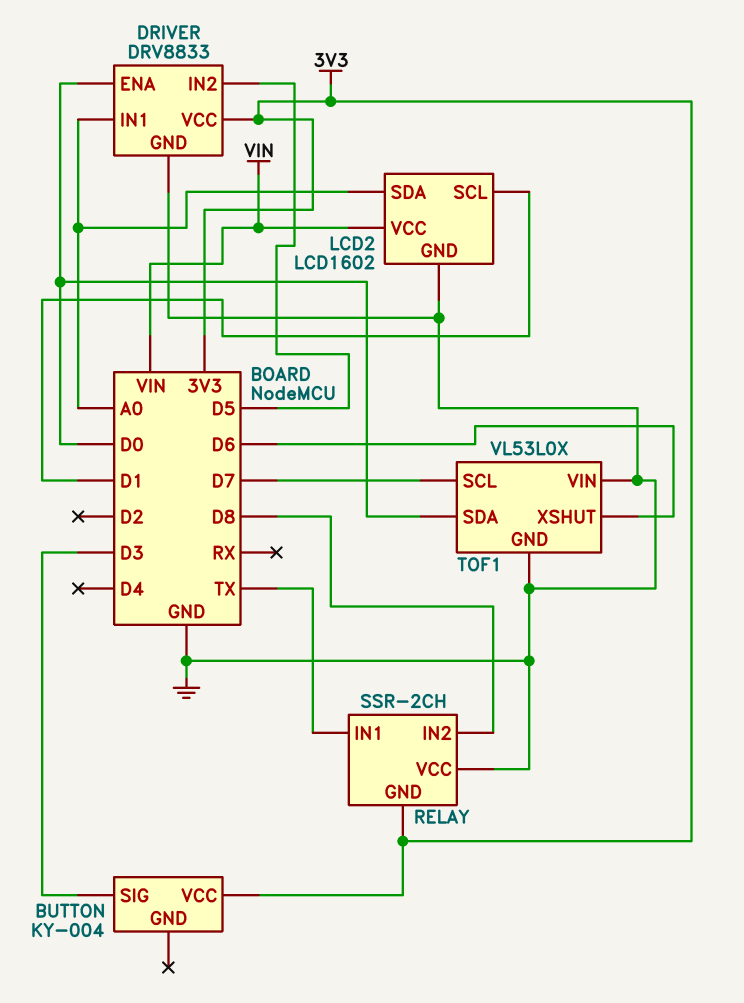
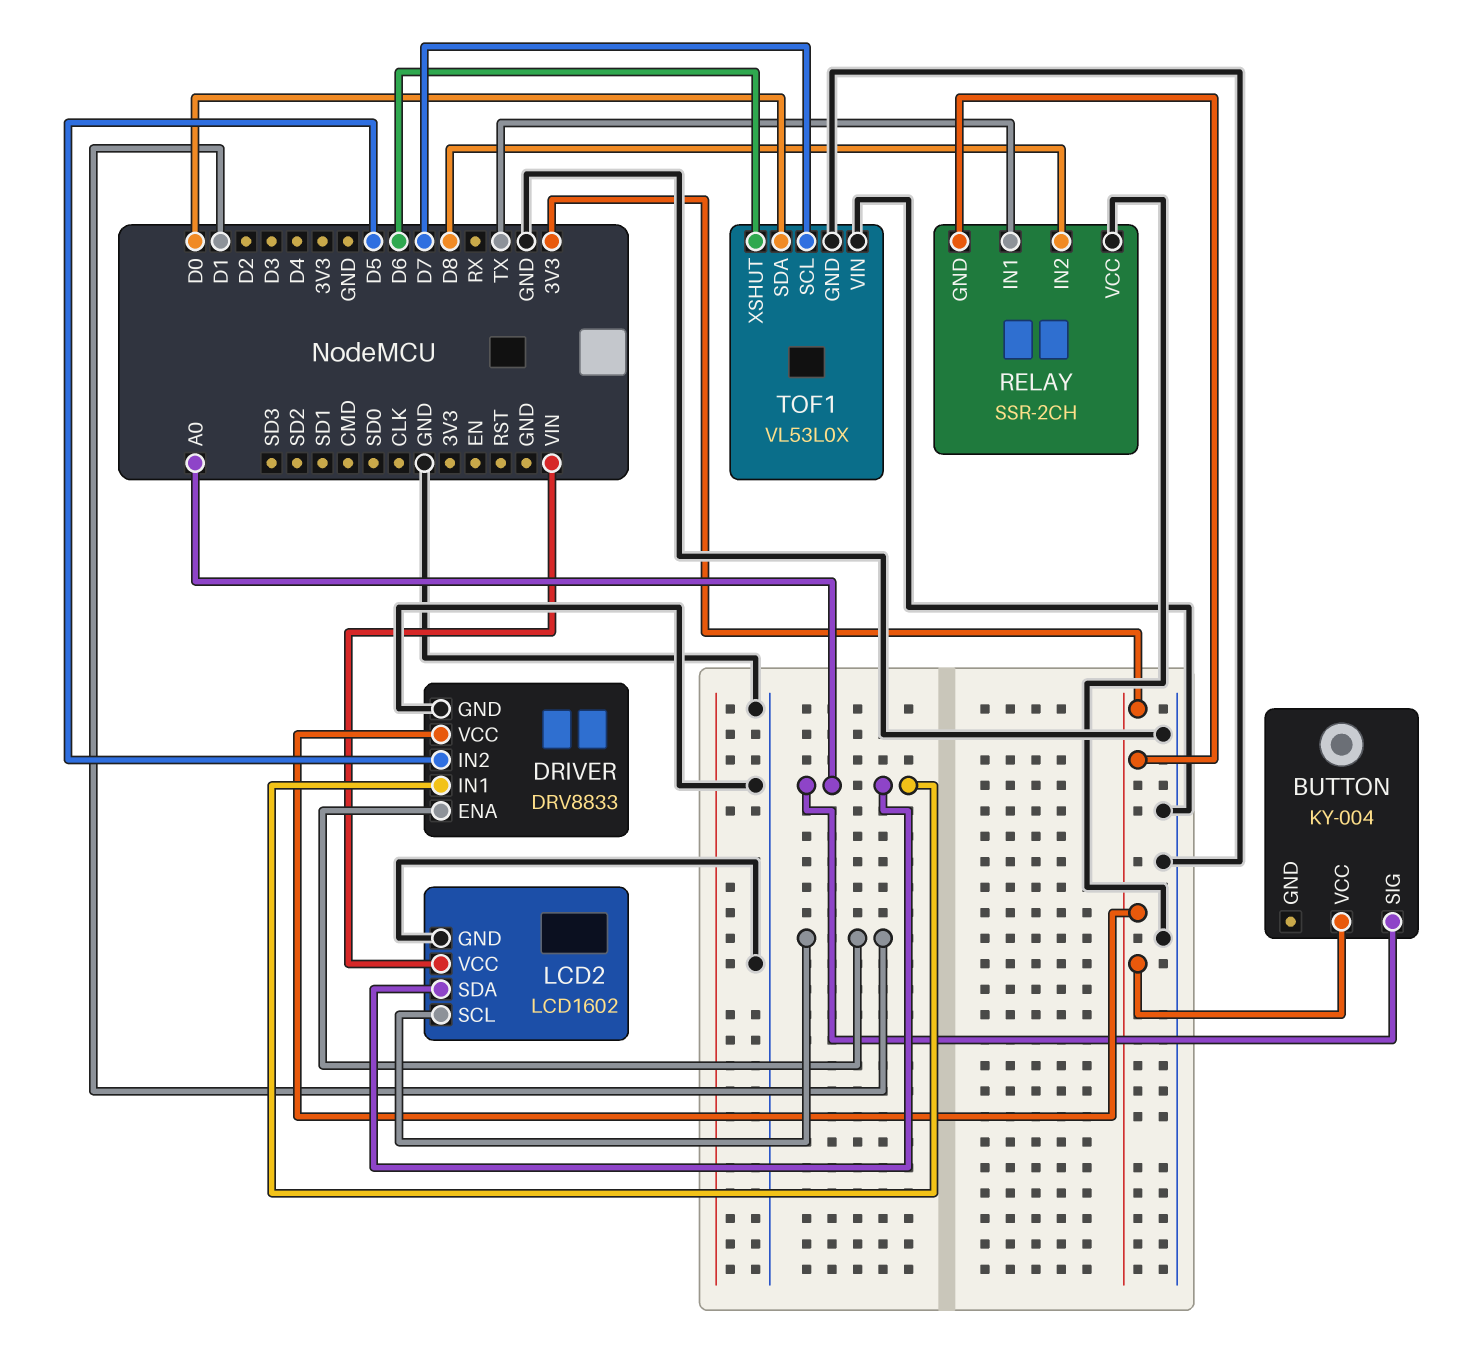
BUTTON pin SIG: D3 -> A0
DRIVER pin ENA: D0 -> D1

